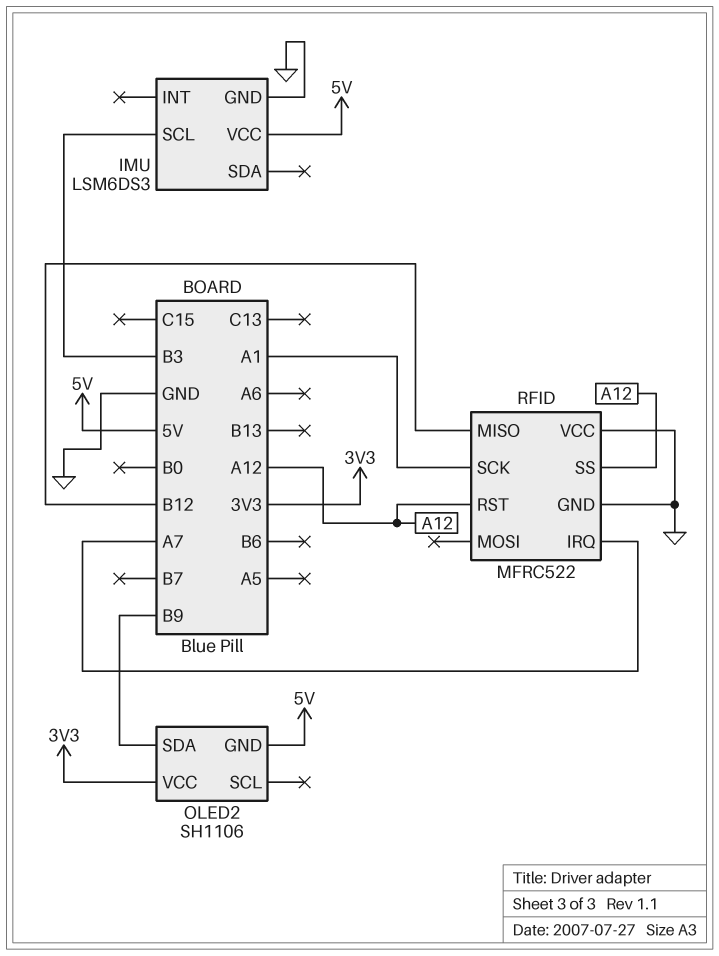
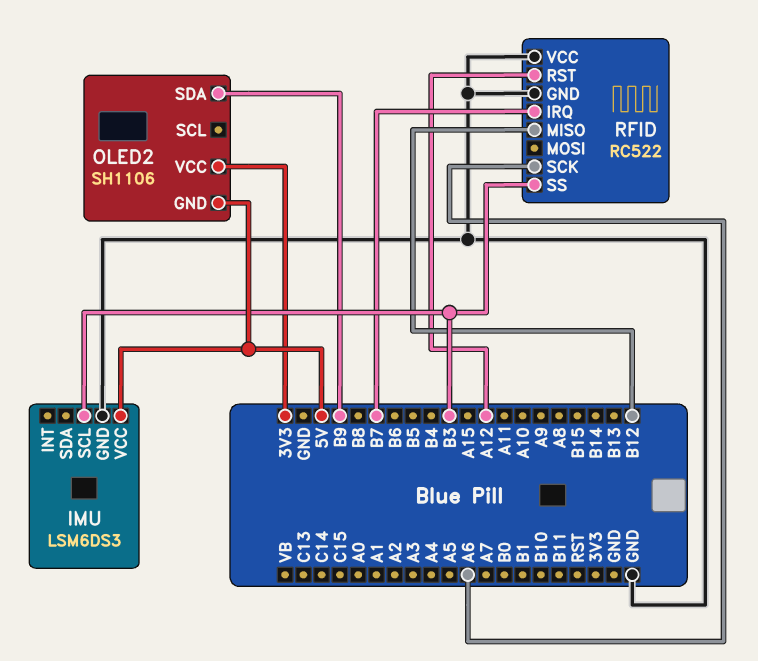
RFID: MFRC522 -> RC522
RFID pin IRQ: A7 -> B7
RFID pin SCK: A1 -> A6
RFID pin SS: A12 -> B3

